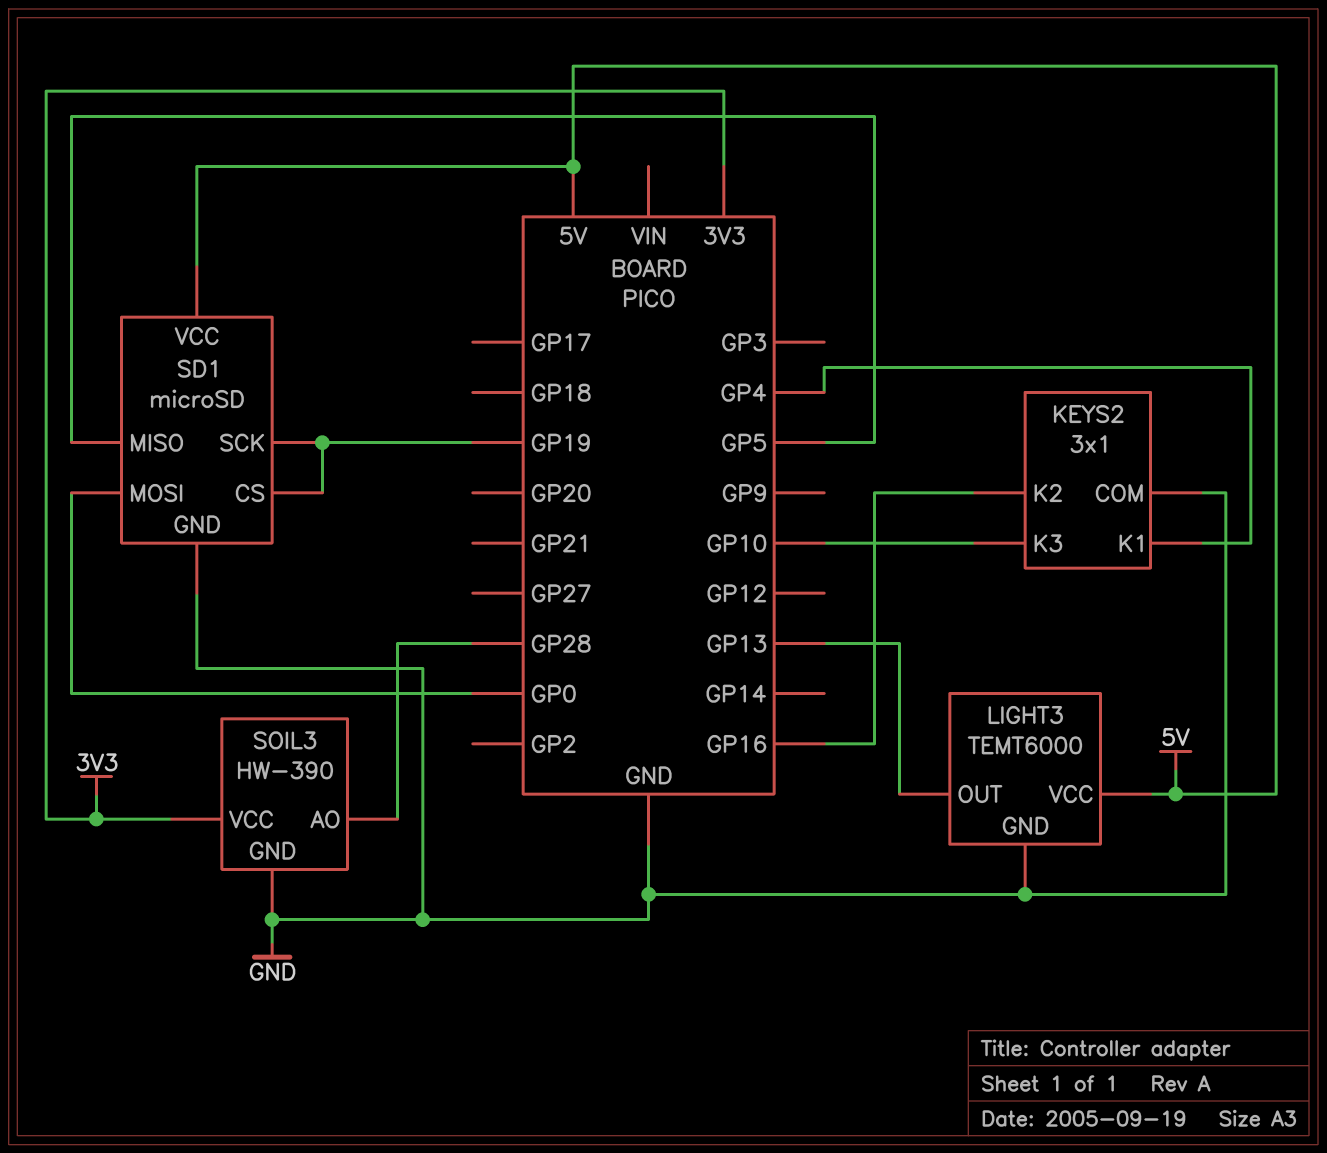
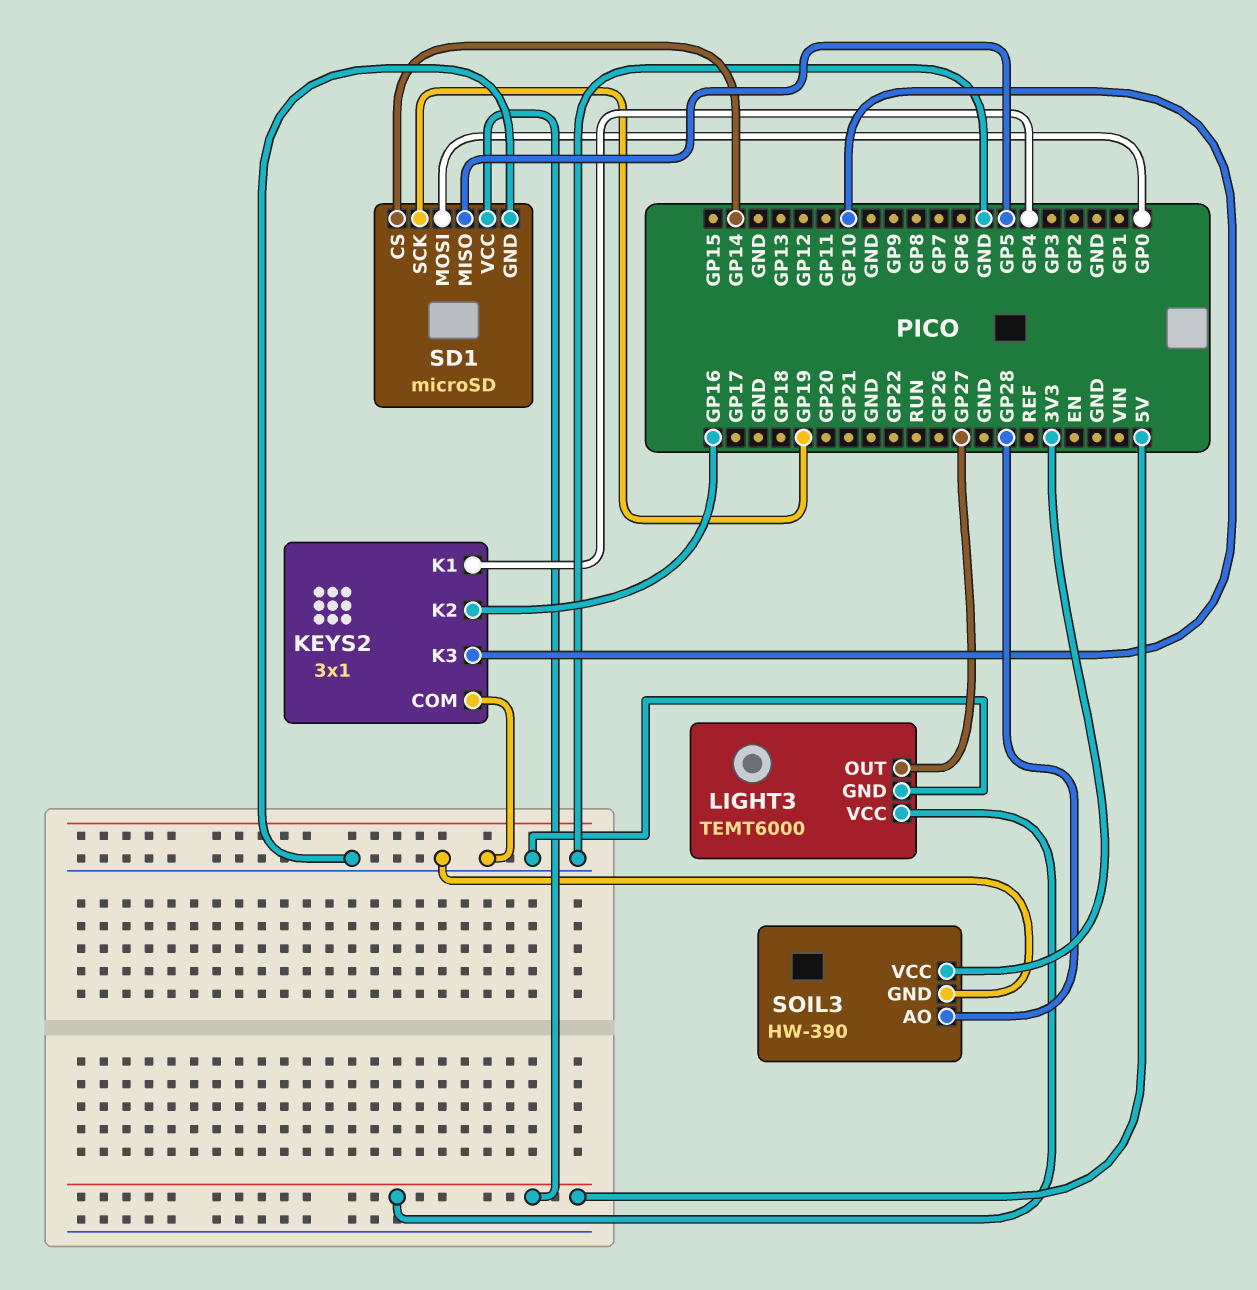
LIGHT3 pin OUT: GP13 -> GP27
SD1 pin CS: GP19 -> GP14

